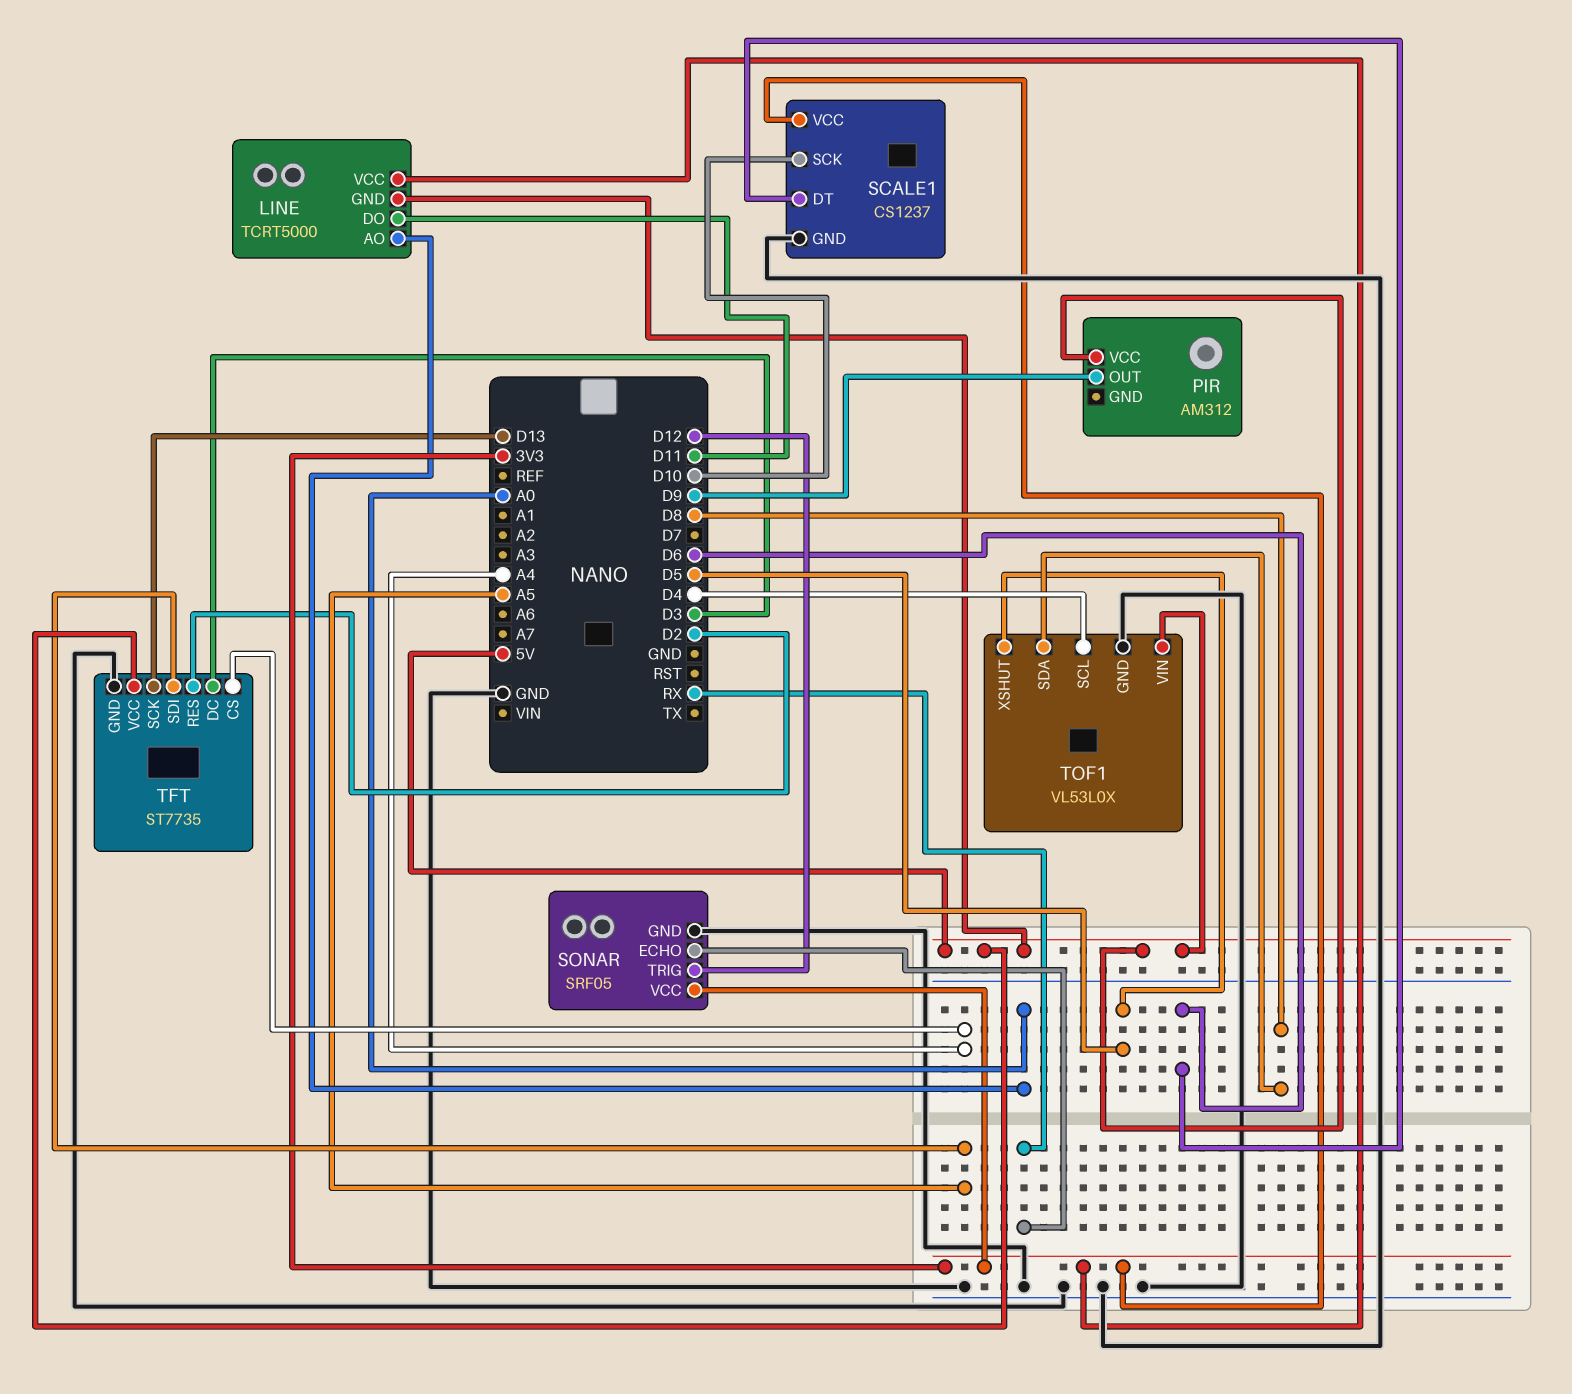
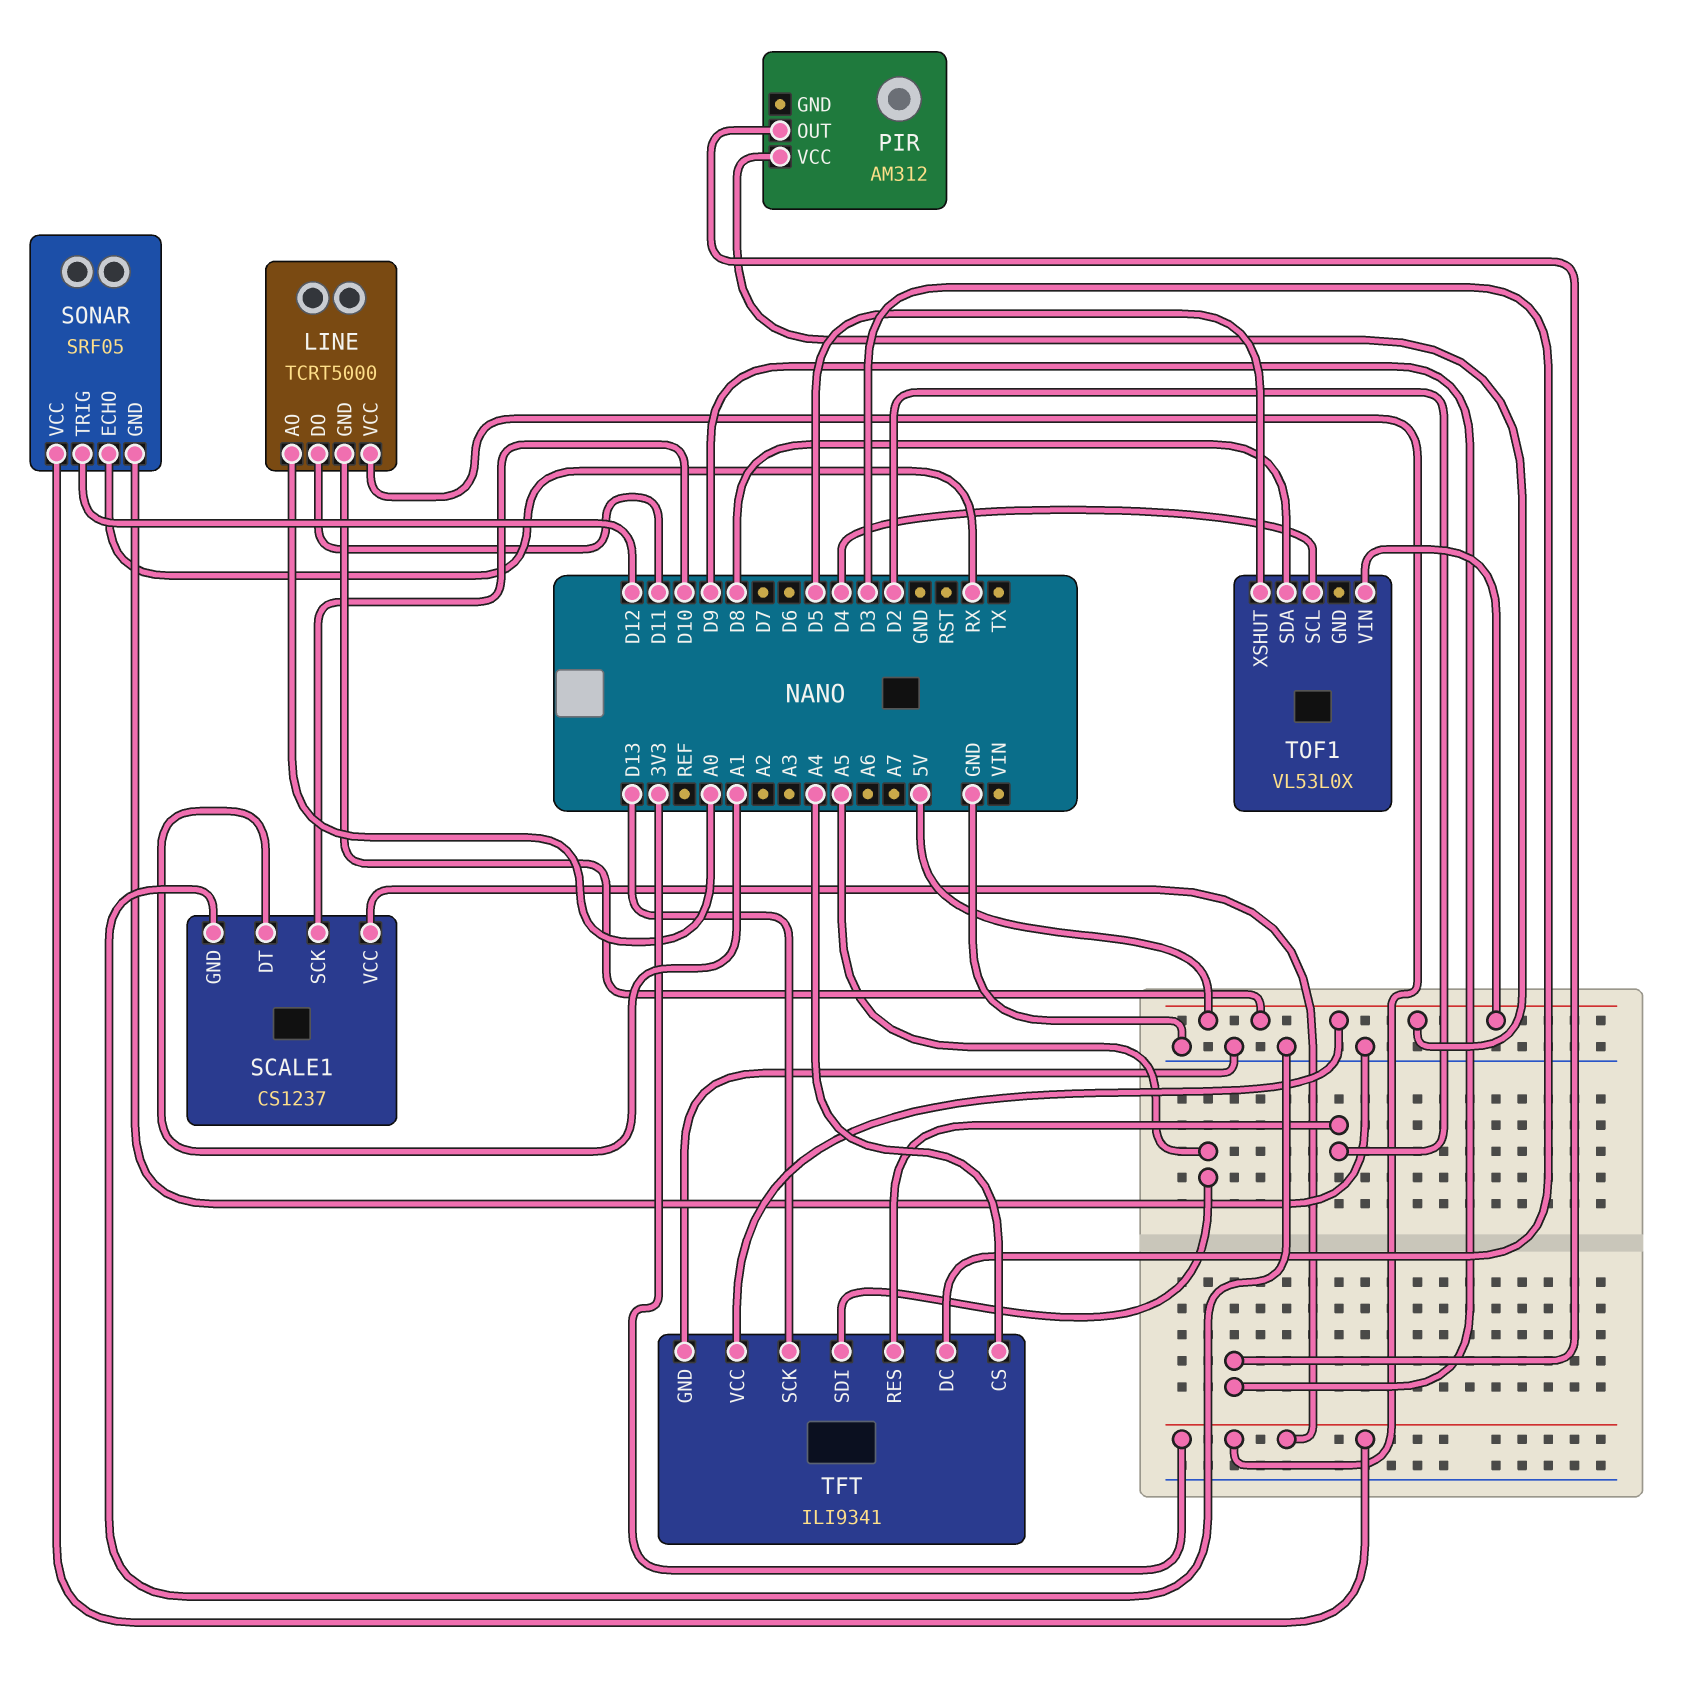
SCALE1 pin DT: D6 -> A1
TFT: ST7735 -> ILI9341
TOF1 pin GND: GND -> none

